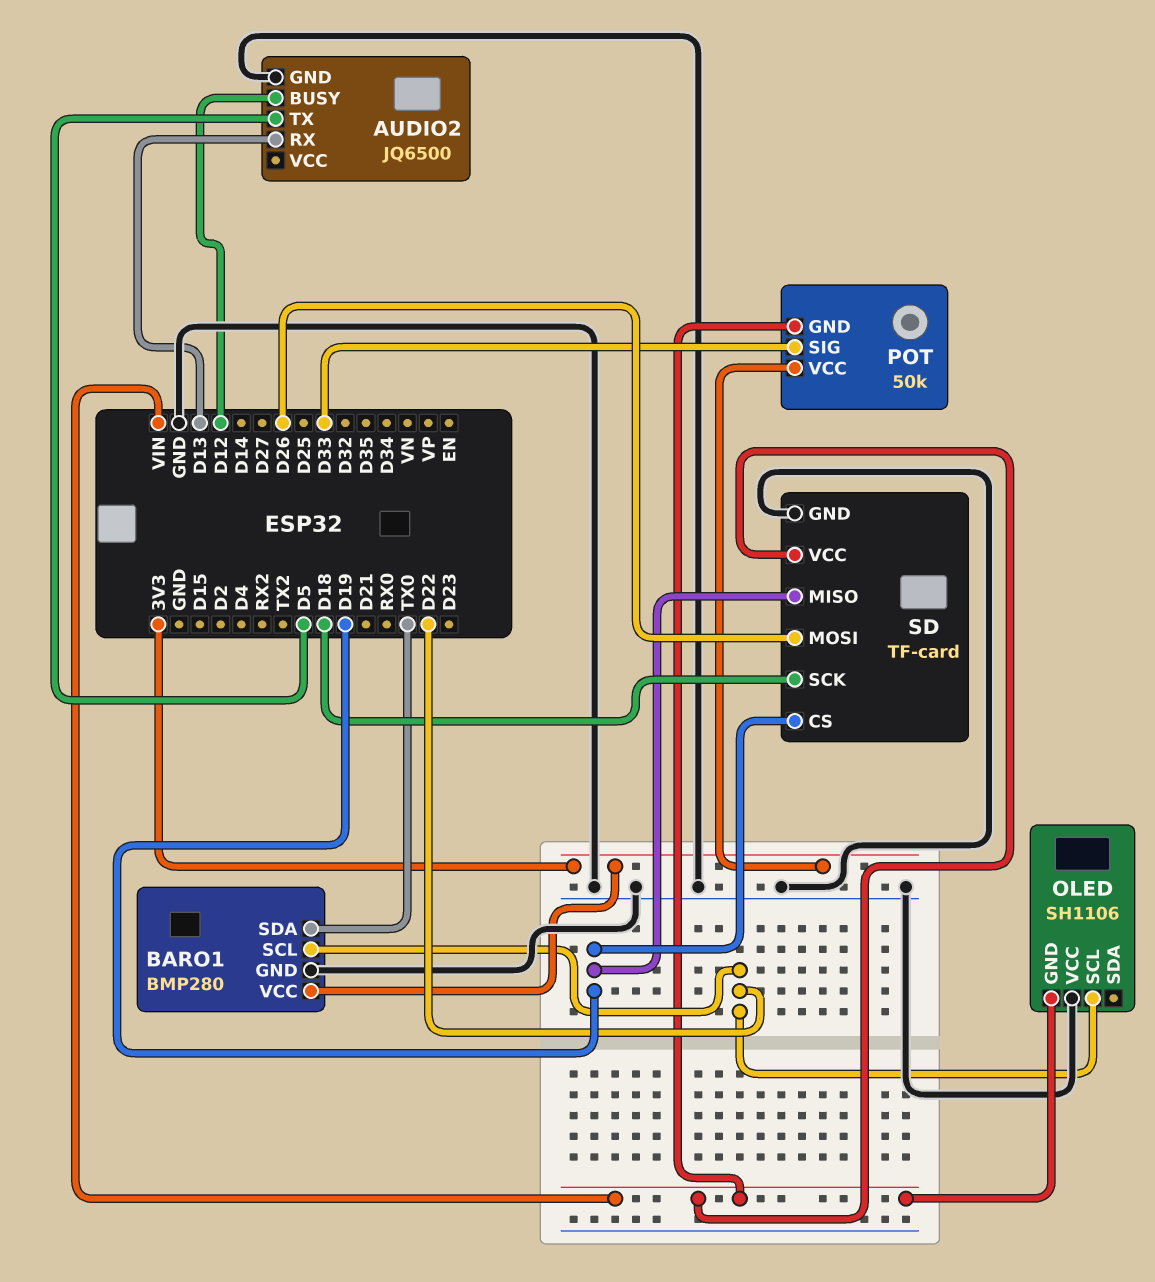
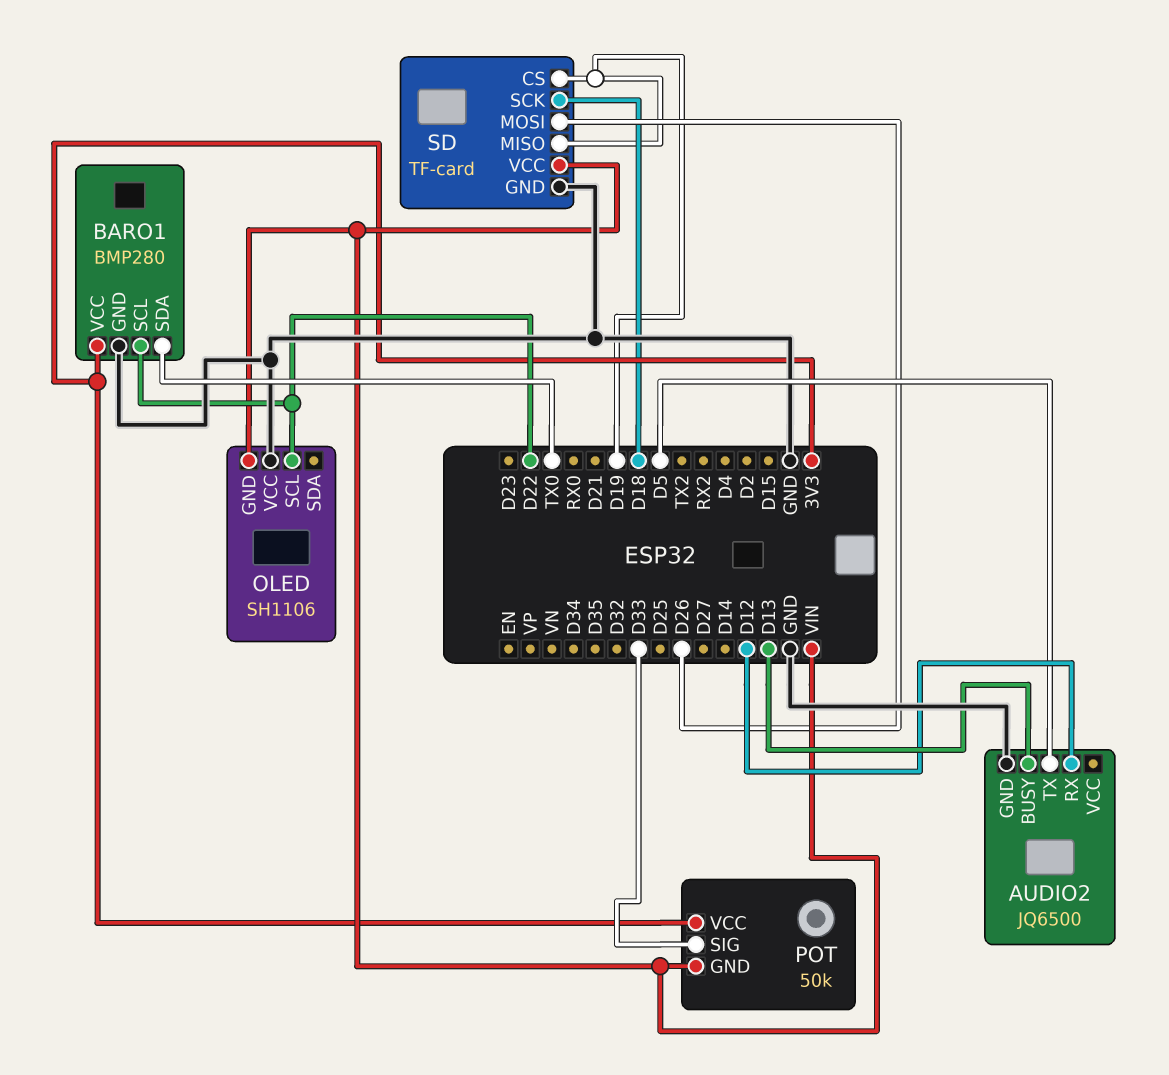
AUDIO2 pin BUSY: D12 -> D13
AUDIO2 pin RX: D13 -> D12

